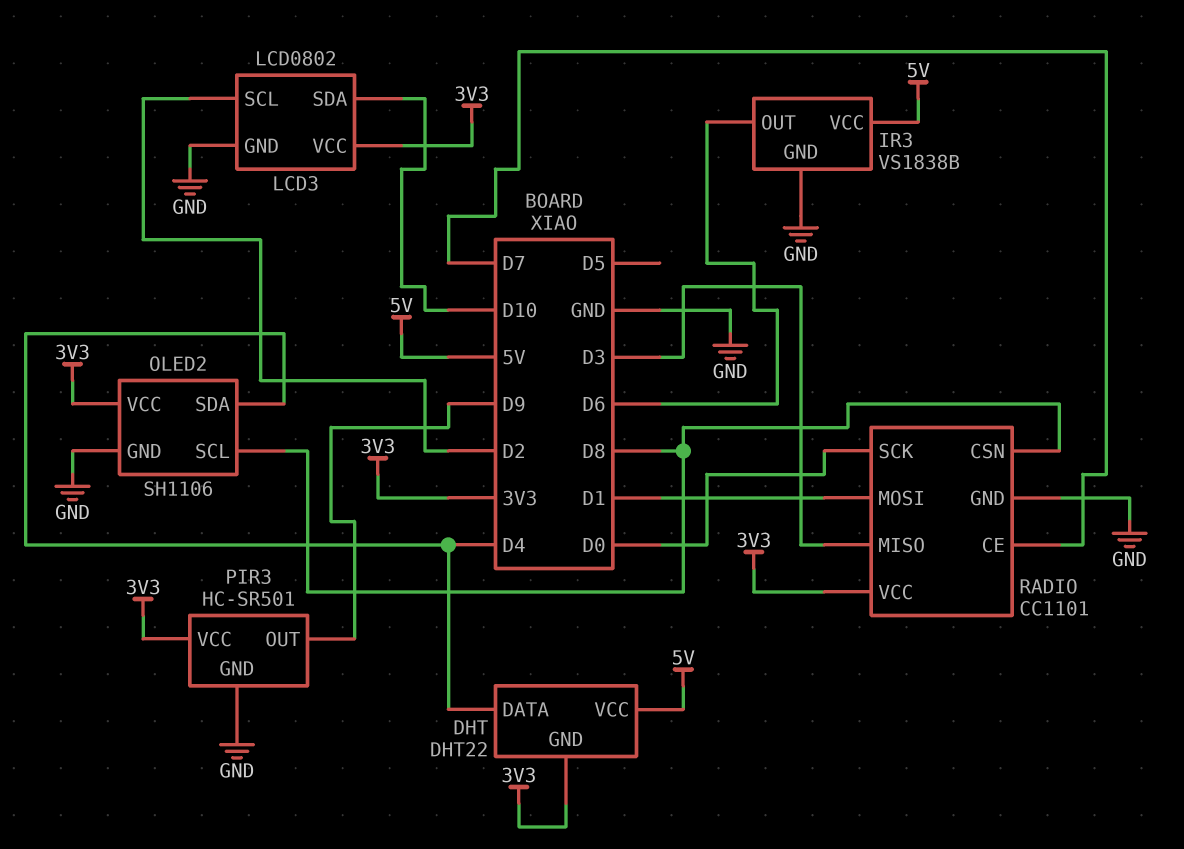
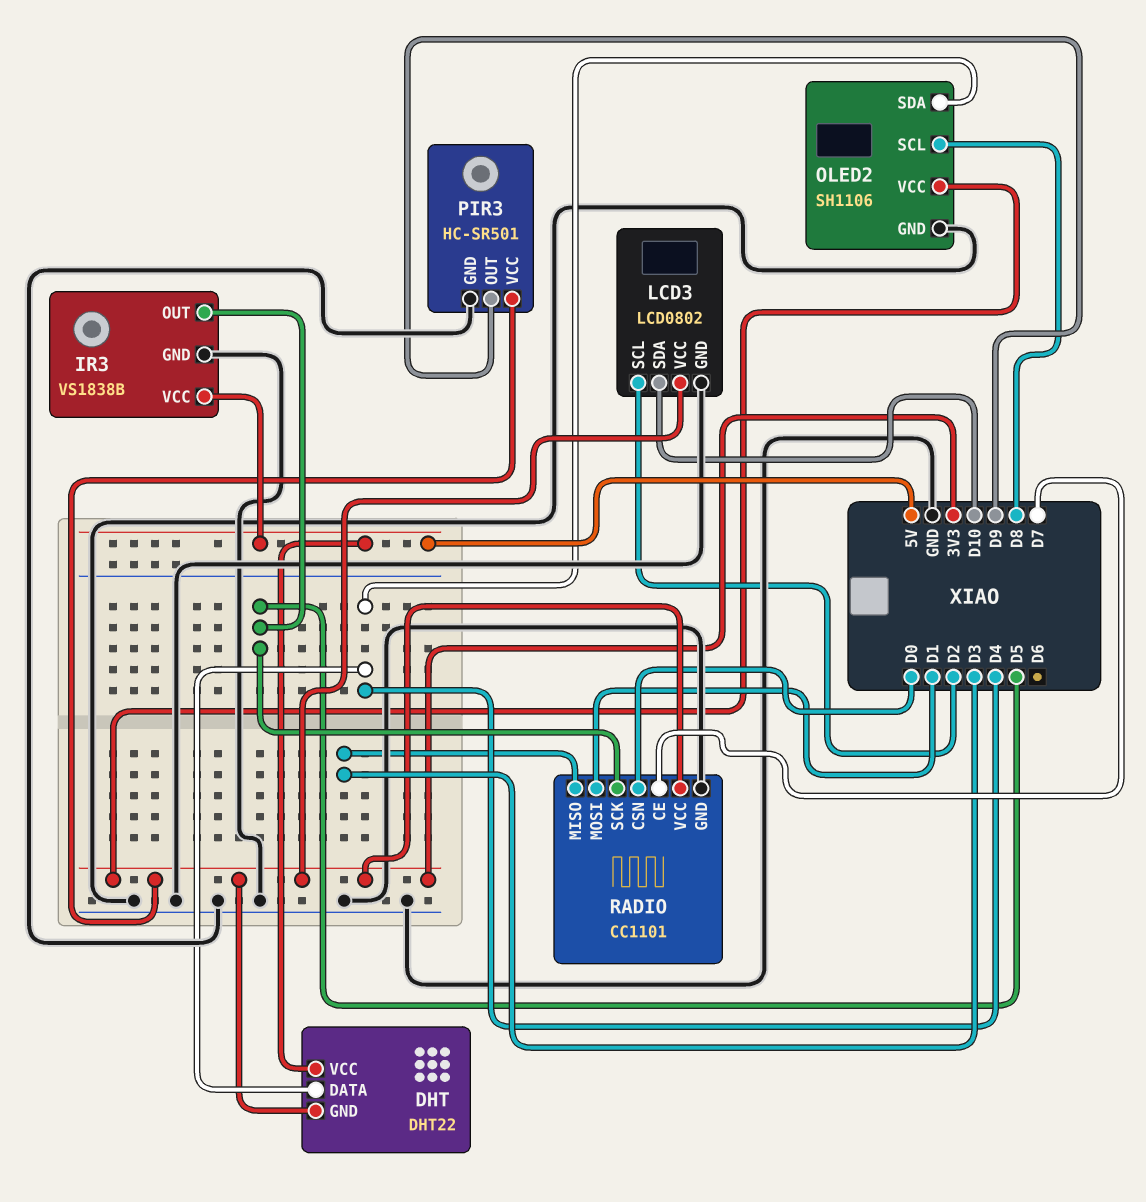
IR3 pin OUT: D6 -> D5
RADIO pin CSN: D8 -> D0
RADIO pin SCK: D0 -> D5

